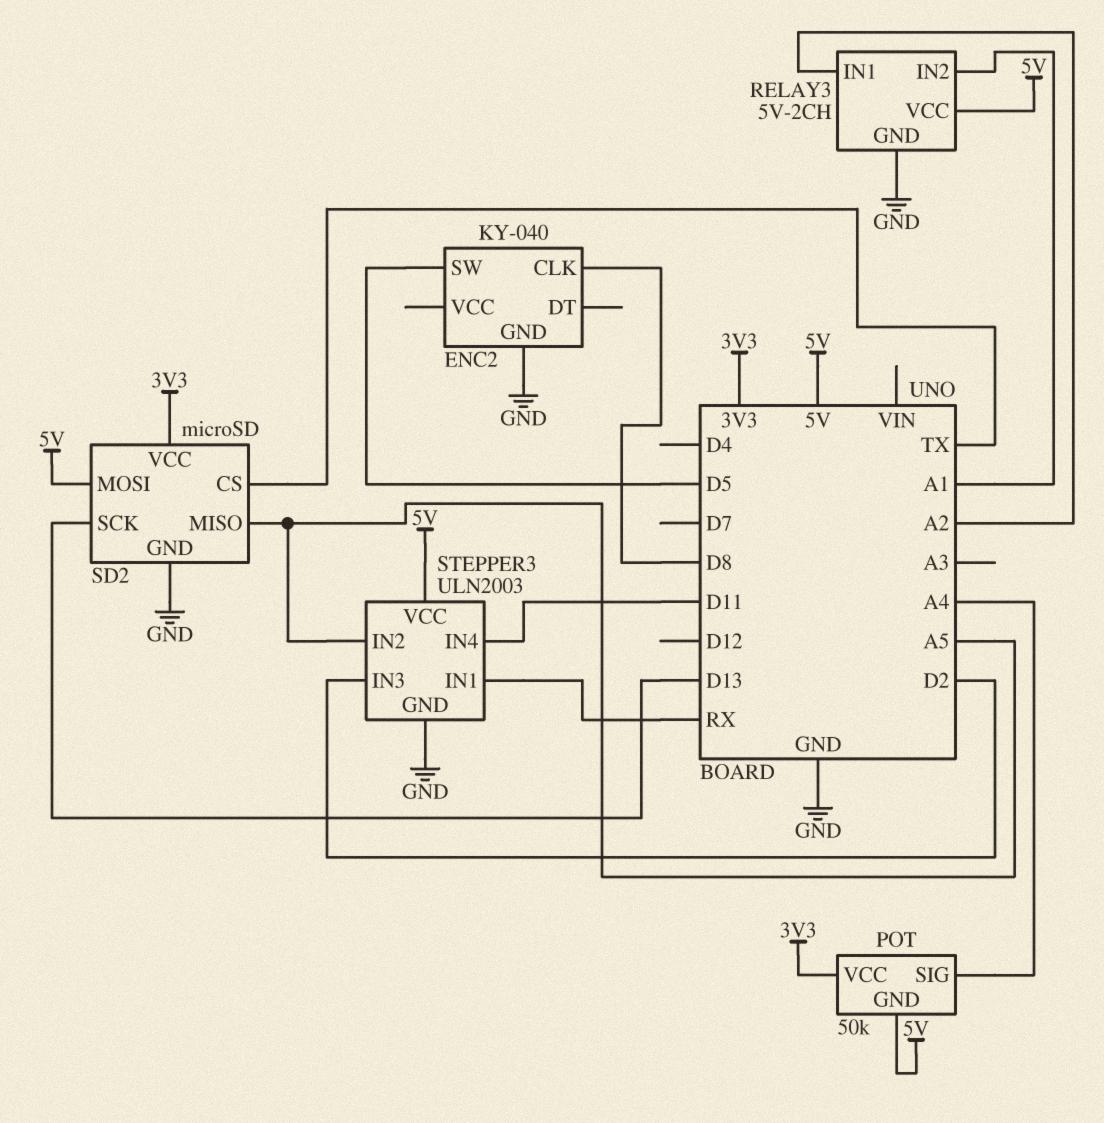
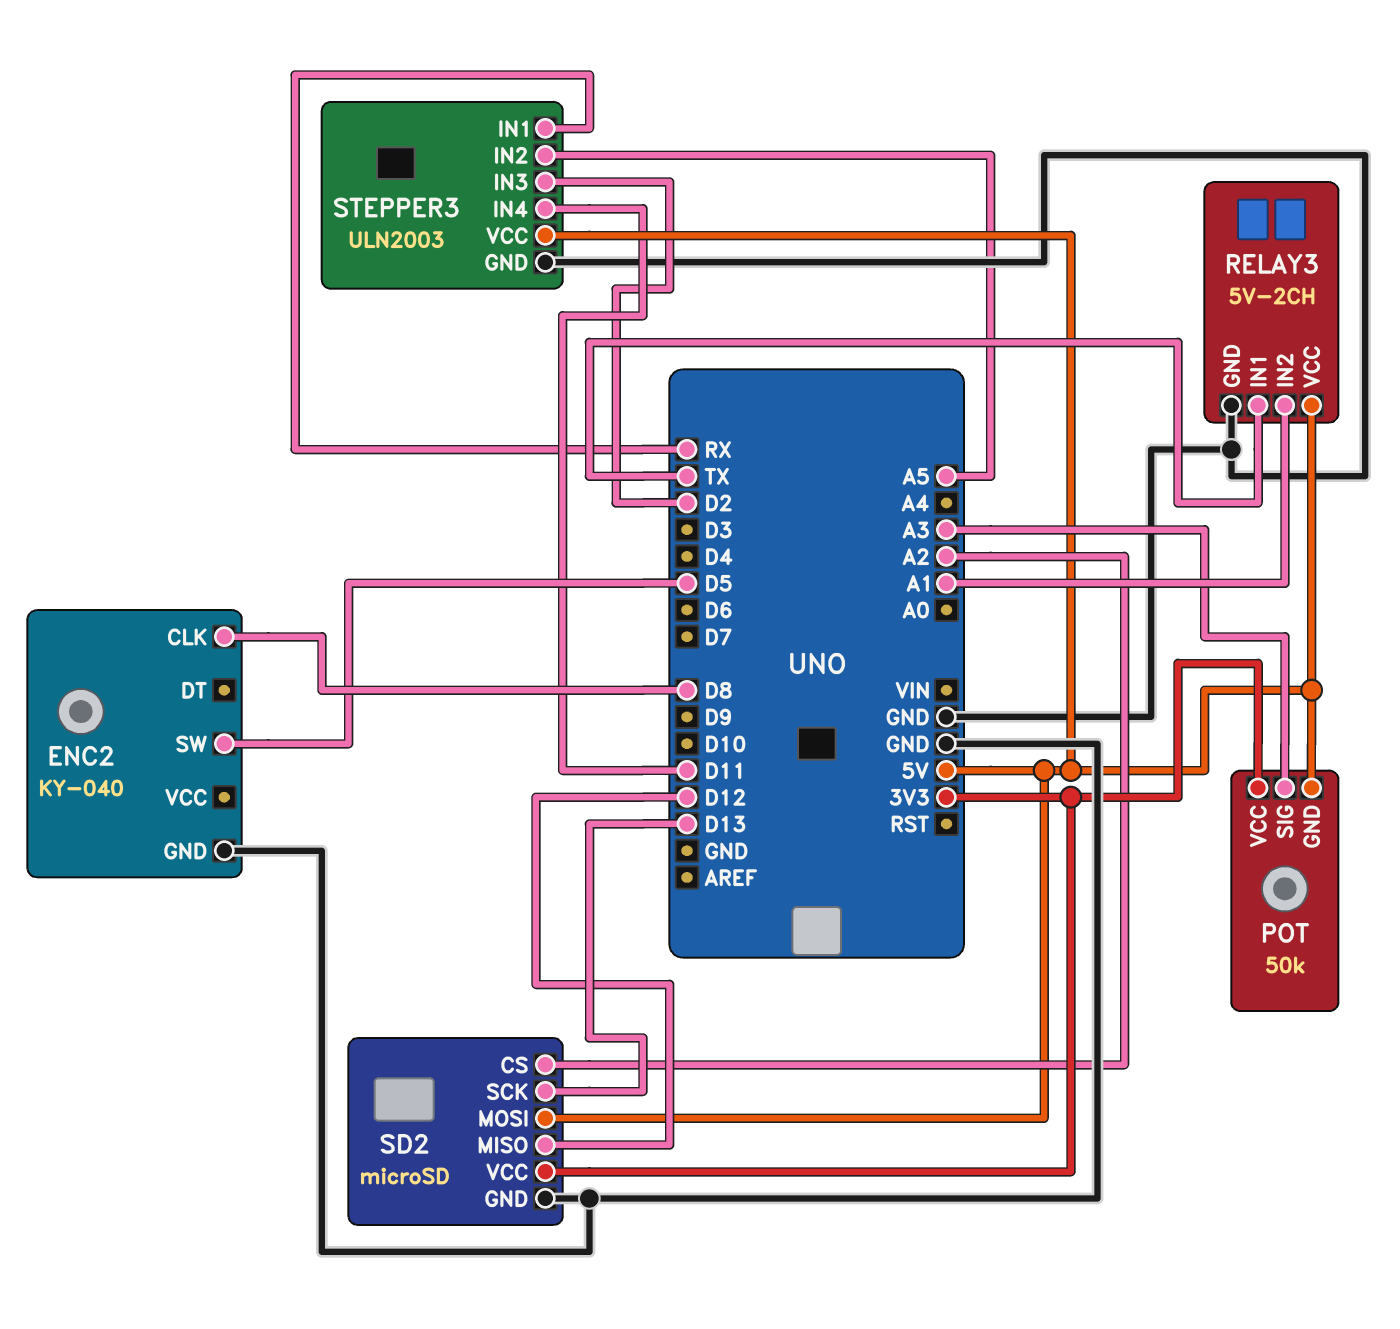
POT pin SIG: A4 -> A3
RELAY3 pin IN1: A2 -> TX
SD2 pin CS: TX -> A2
SD2 pin MISO: A5 -> D12

